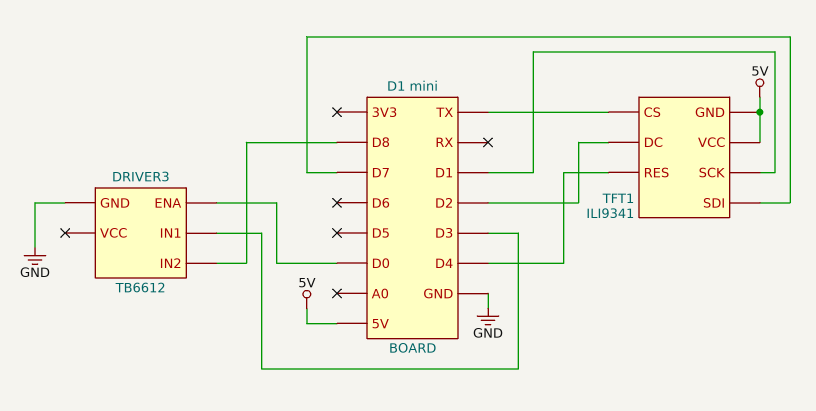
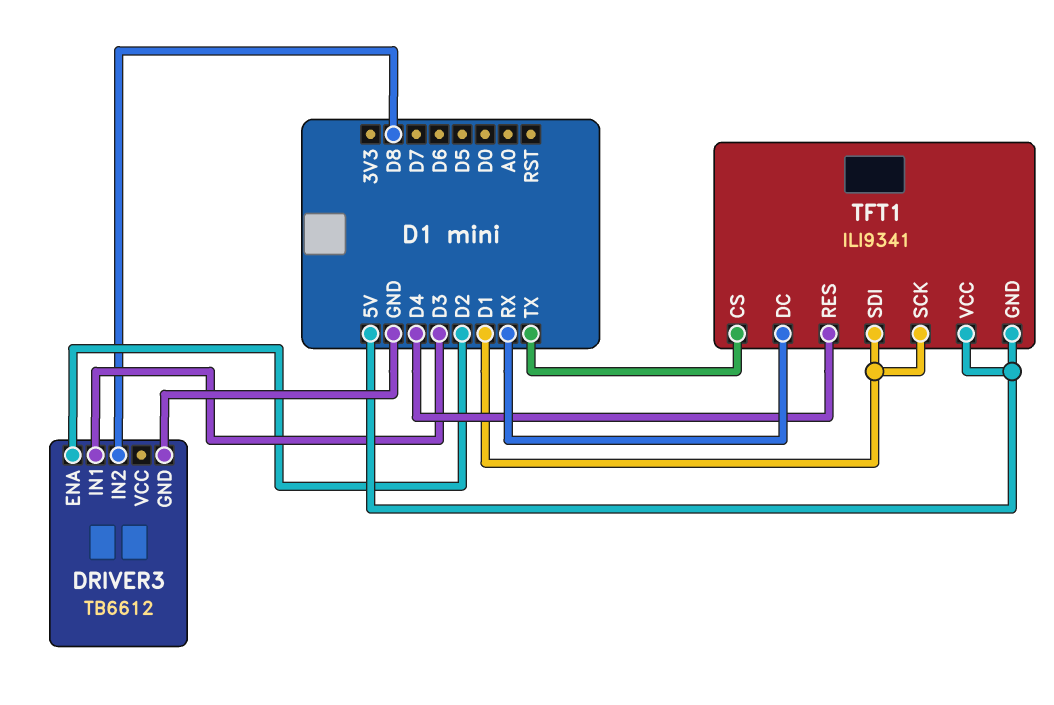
DRIVER3 pin ENA: D0 -> D2
TFT1 pin DC: D2 -> RX
TFT1 pin SDI: D7 -> D1

